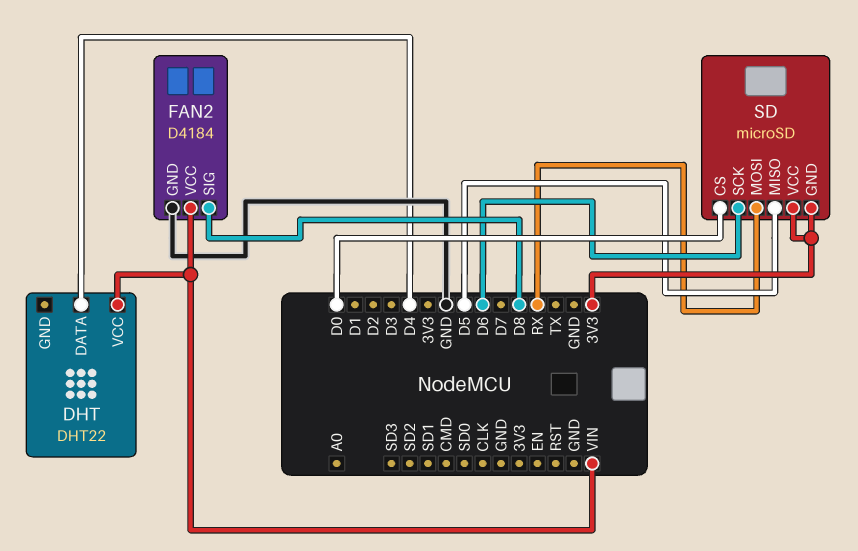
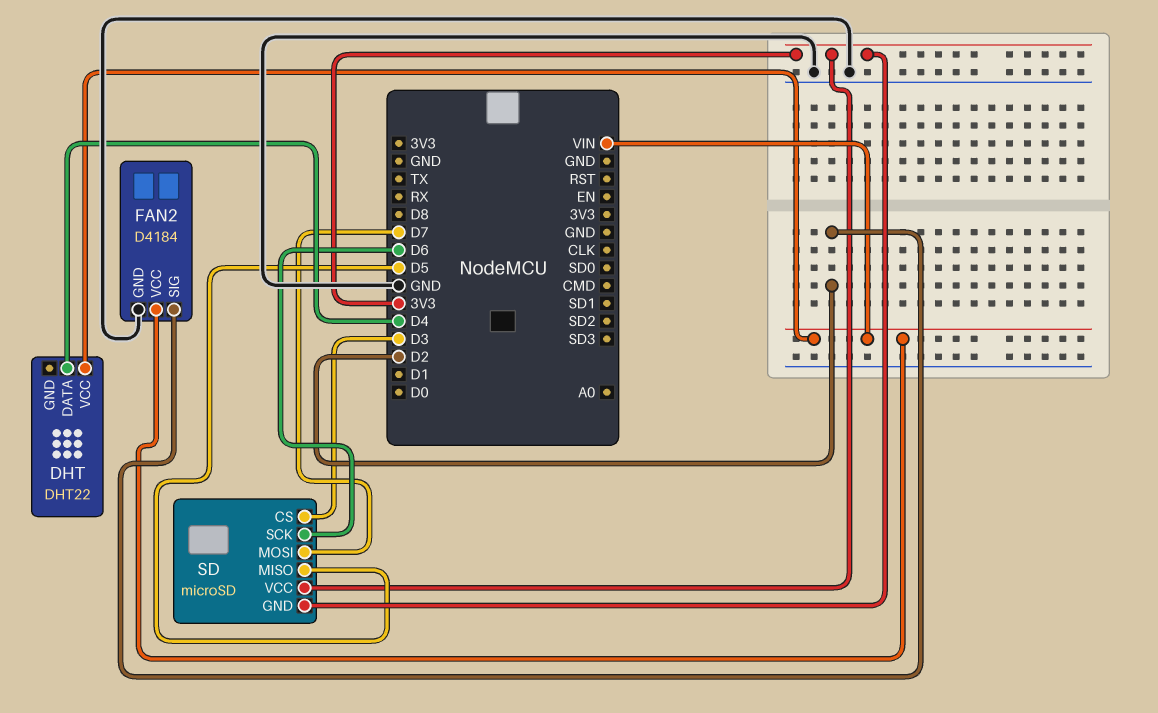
FAN2 pin SIG: D8 -> D2
SD pin CS: D0 -> D3
SD pin MOSI: RX -> D7

